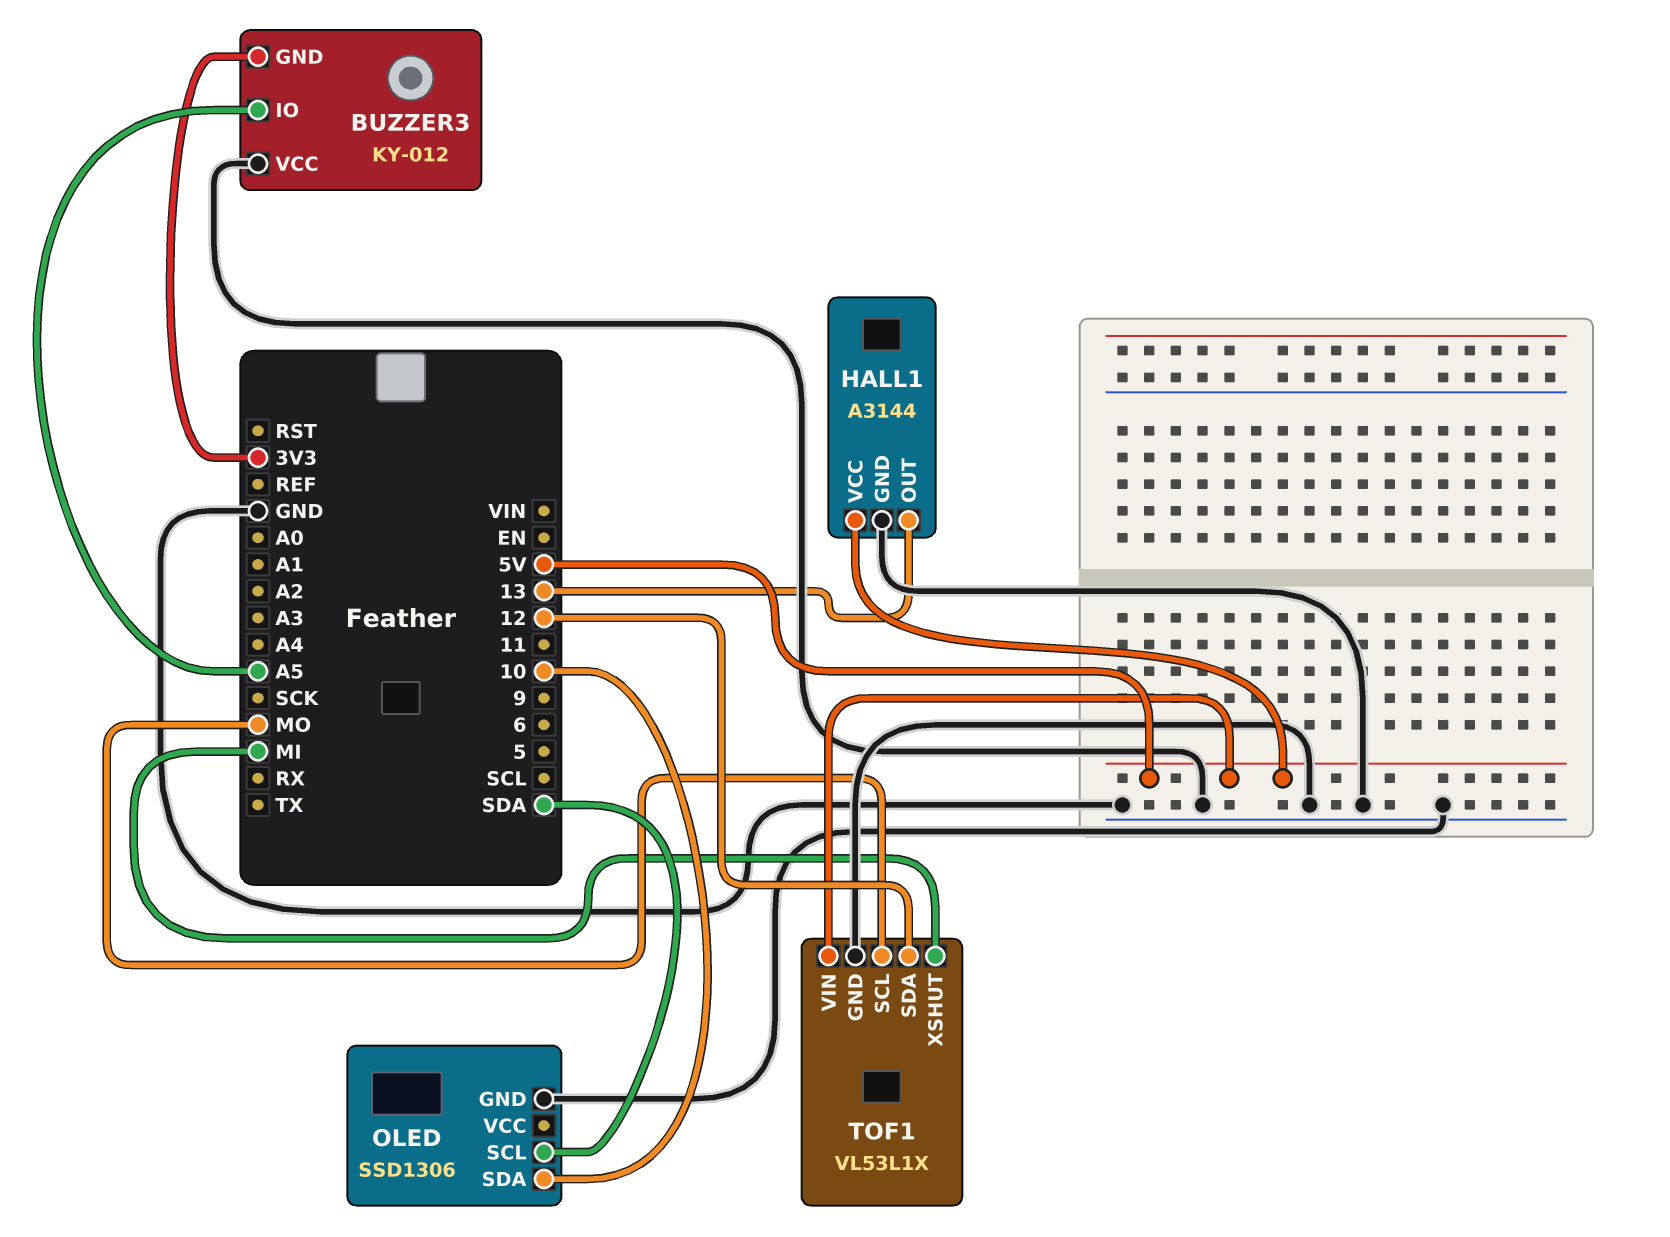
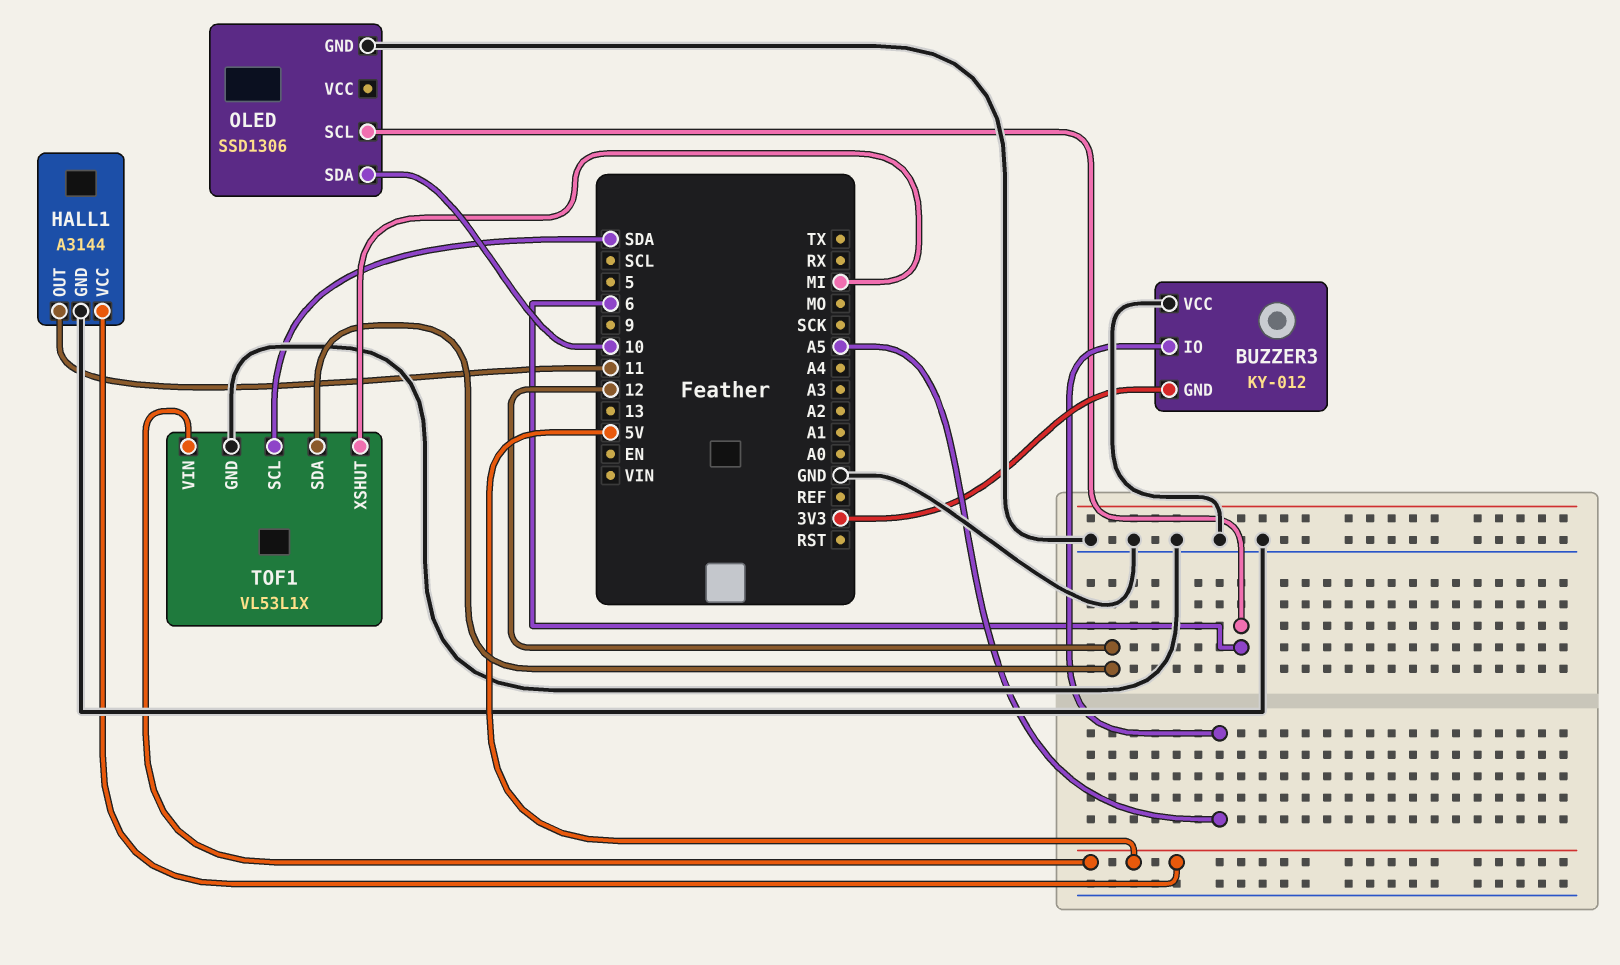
HALL1 pin OUT: 13 -> 11
OLED pin SCL: SDA -> 6
TOF1 pin SCL: MO -> SDA

